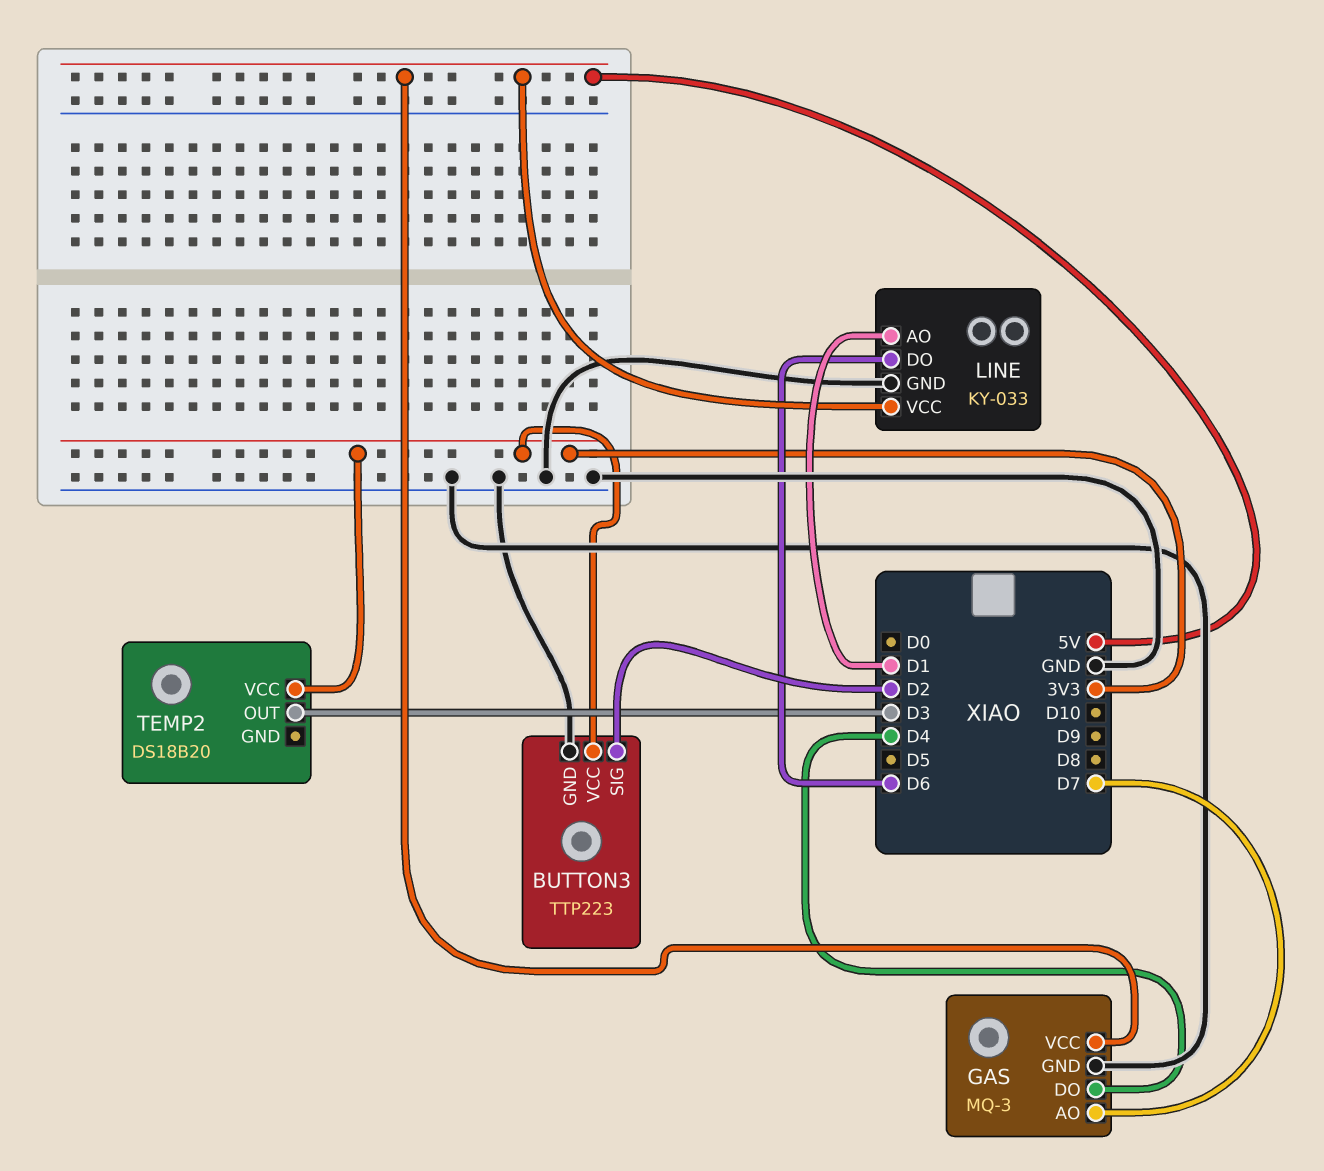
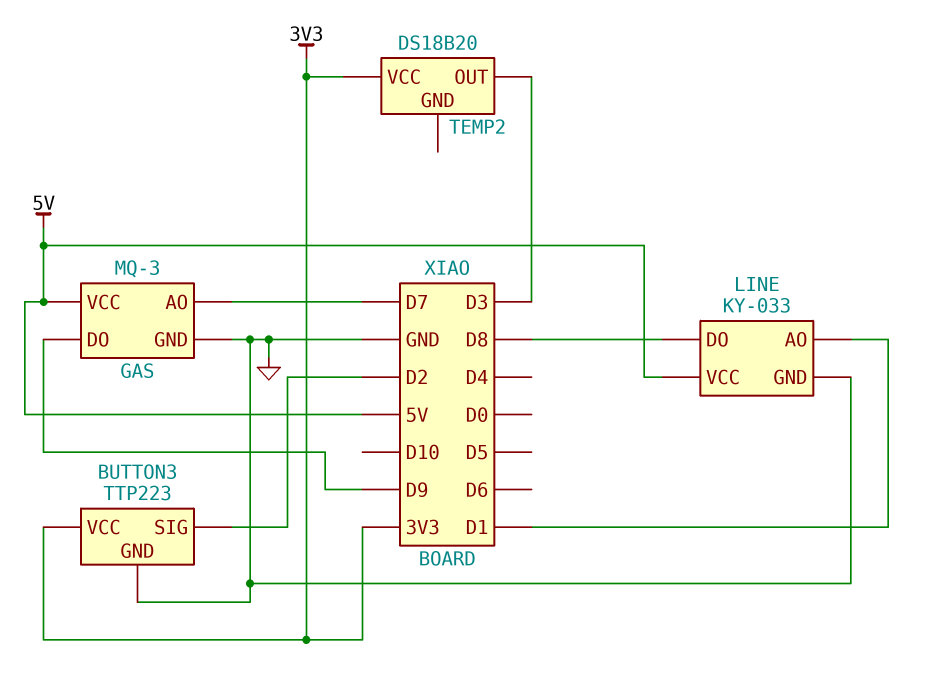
GAS pin DO: D4 -> D9
LINE pin DO: D6 -> D8

